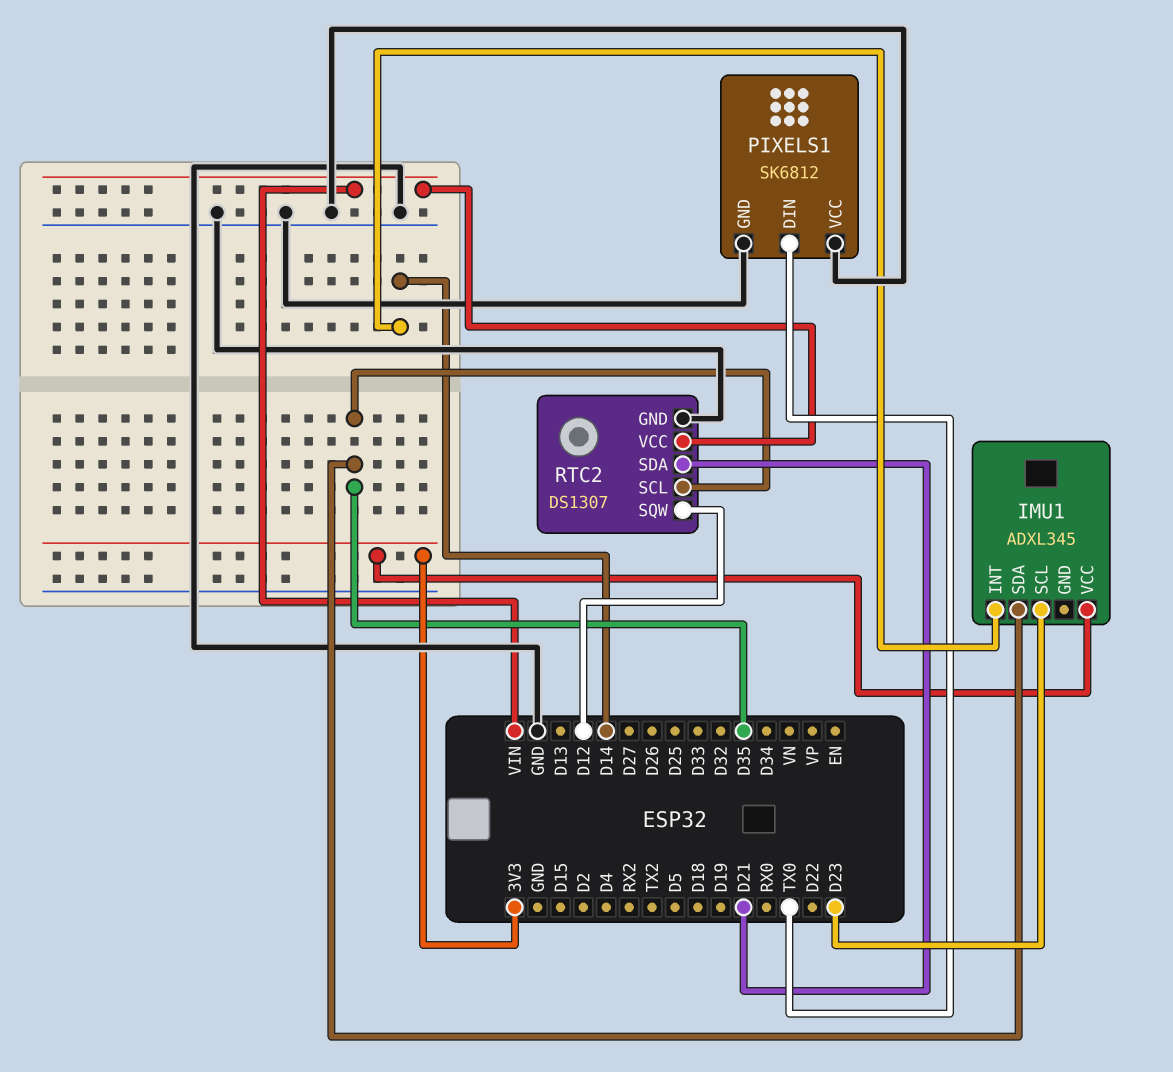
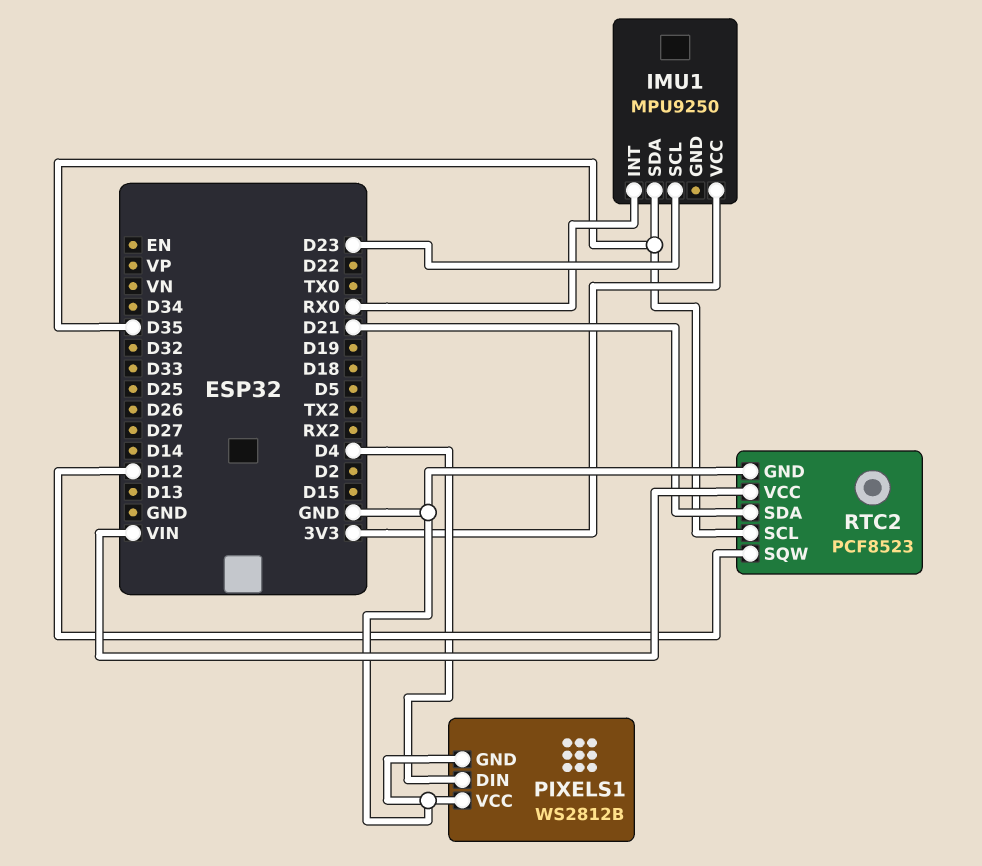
IMU1: ADXL345 -> MPU9250
IMU1 pin INT: D14 -> RX0
PIXELS1: SK6812 -> WS2812B
PIXELS1 pin DIN: TX0 -> D4
RTC2: DS1307 -> PCF8523

